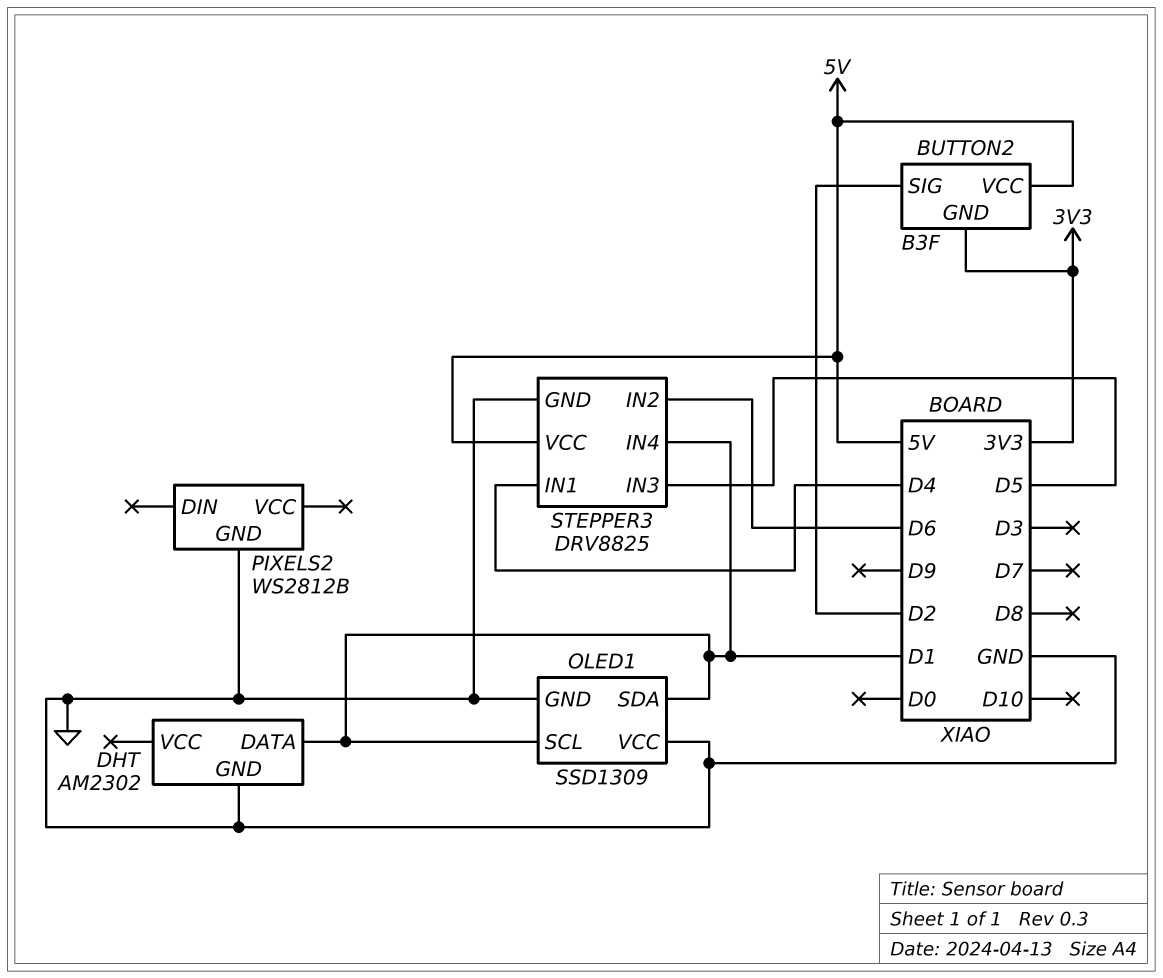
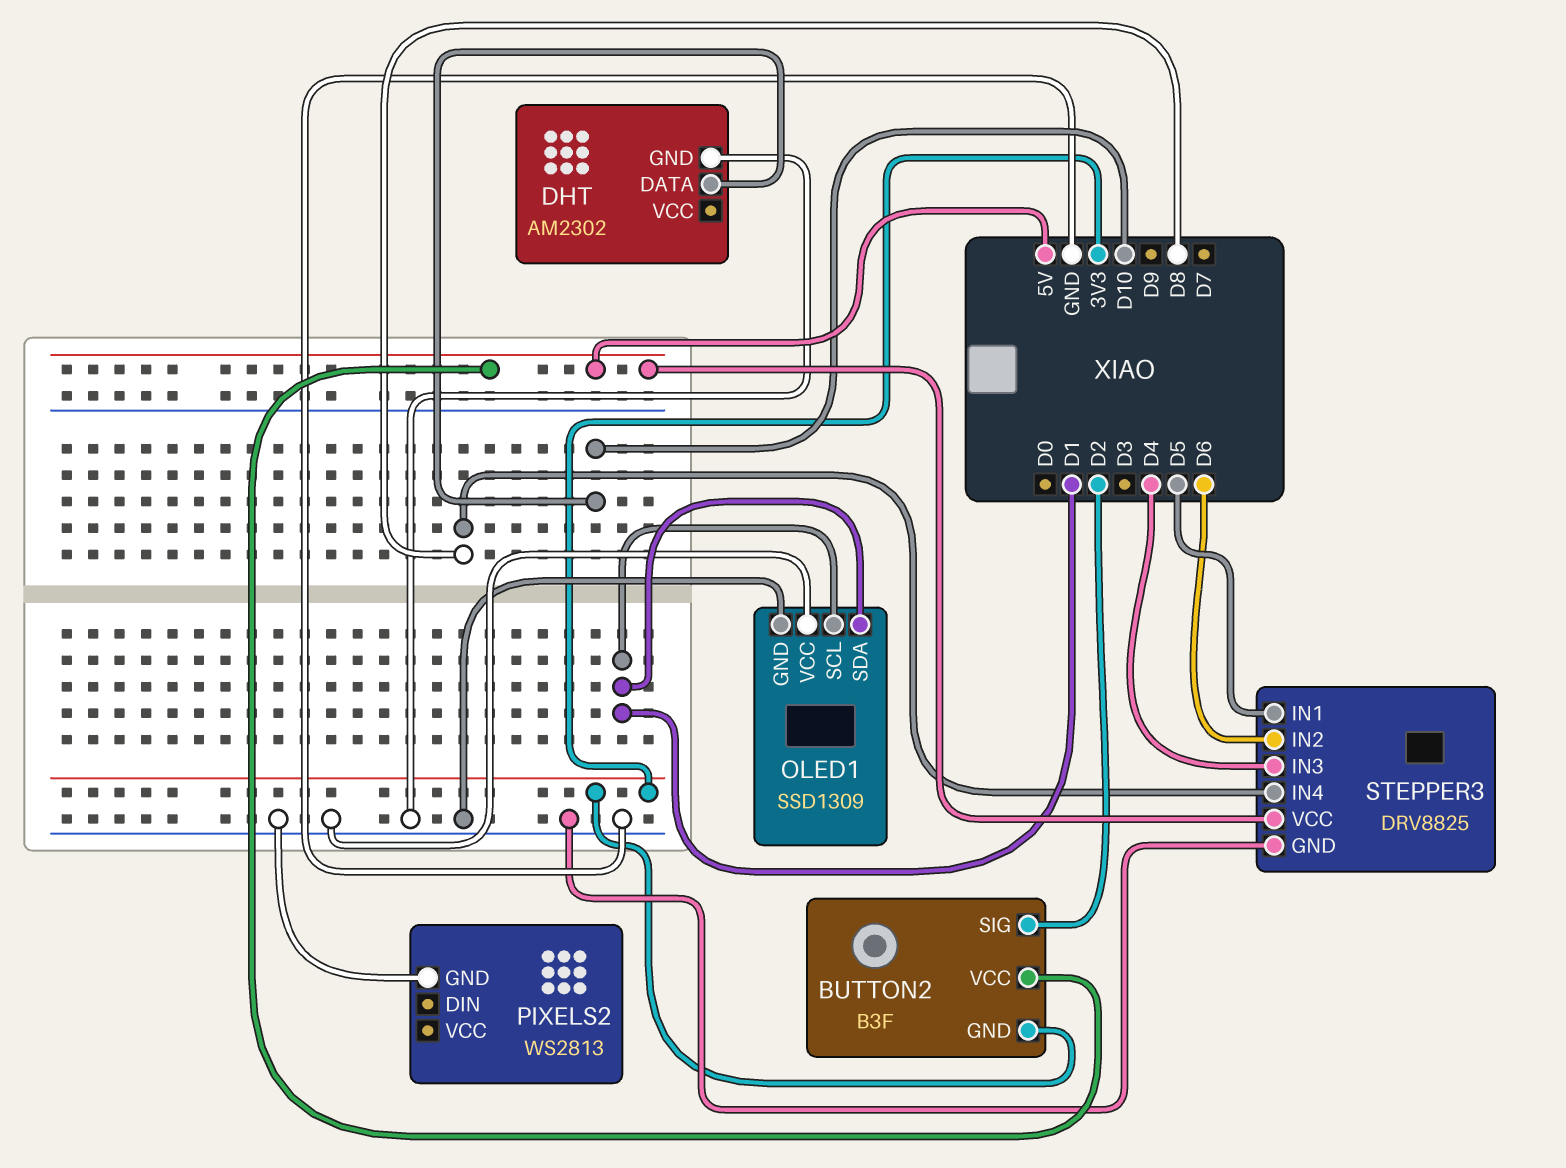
DHT pin DATA: D1 -> D10
PIXELS2: WS2812B -> WS2813
STEPPER3 pin IN1: D4 -> D5
STEPPER3 pin IN3: D5 -> D4
STEPPER3 pin IN4: D1 -> D8

